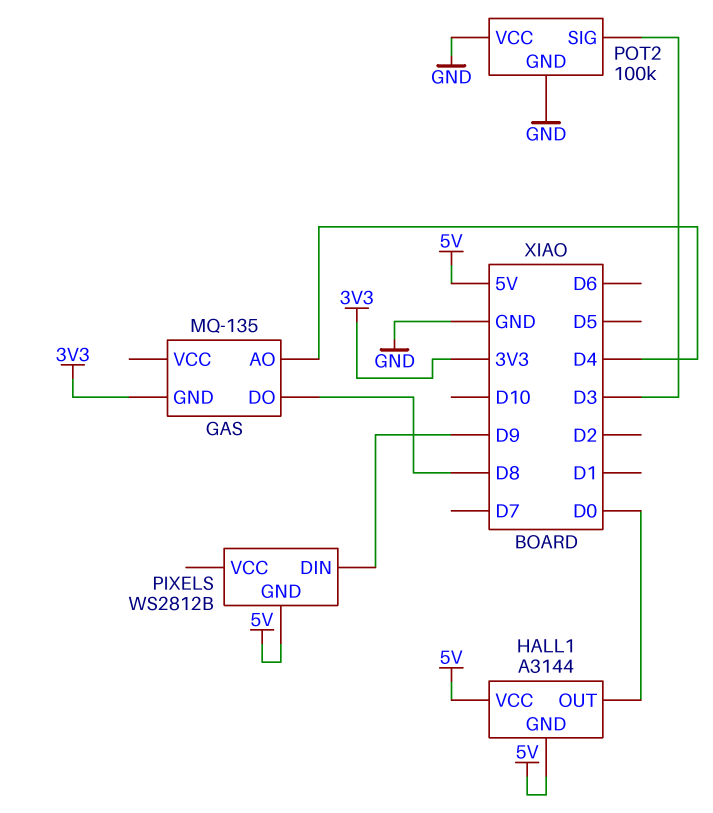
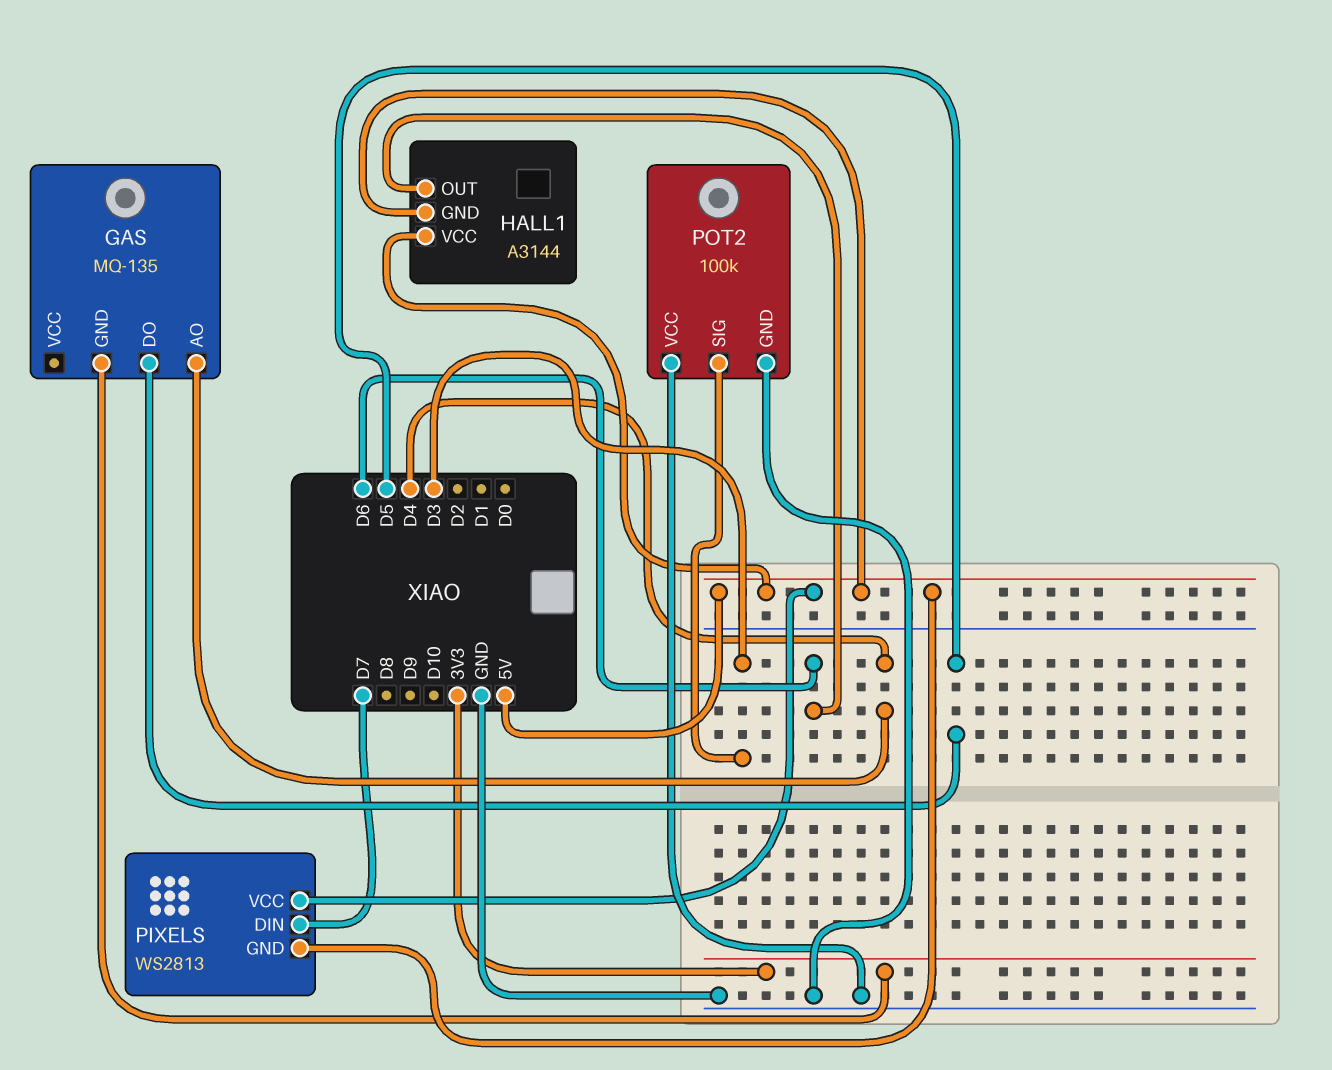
GAS pin DO: D8 -> D5
HALL1 pin OUT: D0 -> D6
PIXELS: WS2812B -> WS2813
PIXELS pin DIN: D9 -> D7
PIXELS pin VCC: none -> 5V

